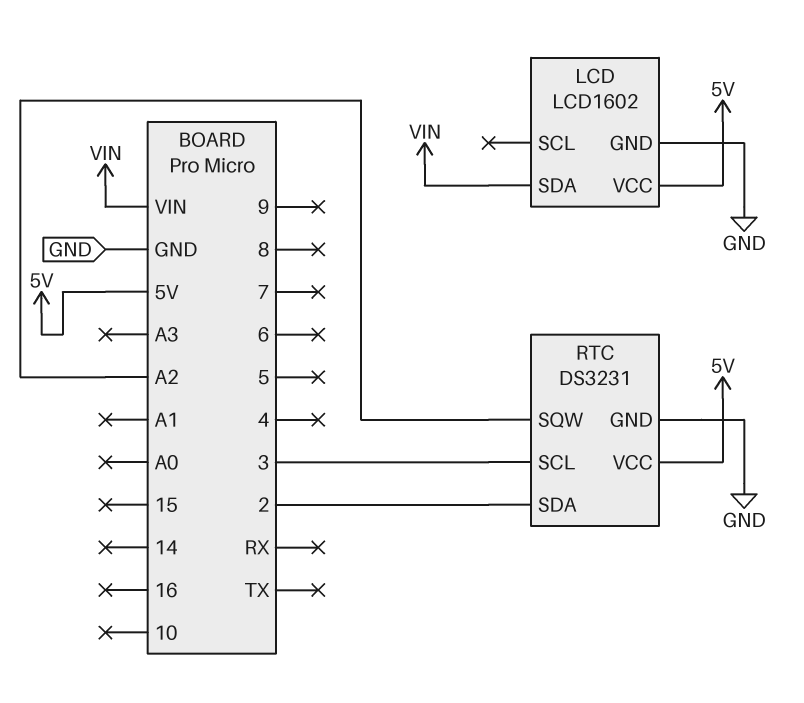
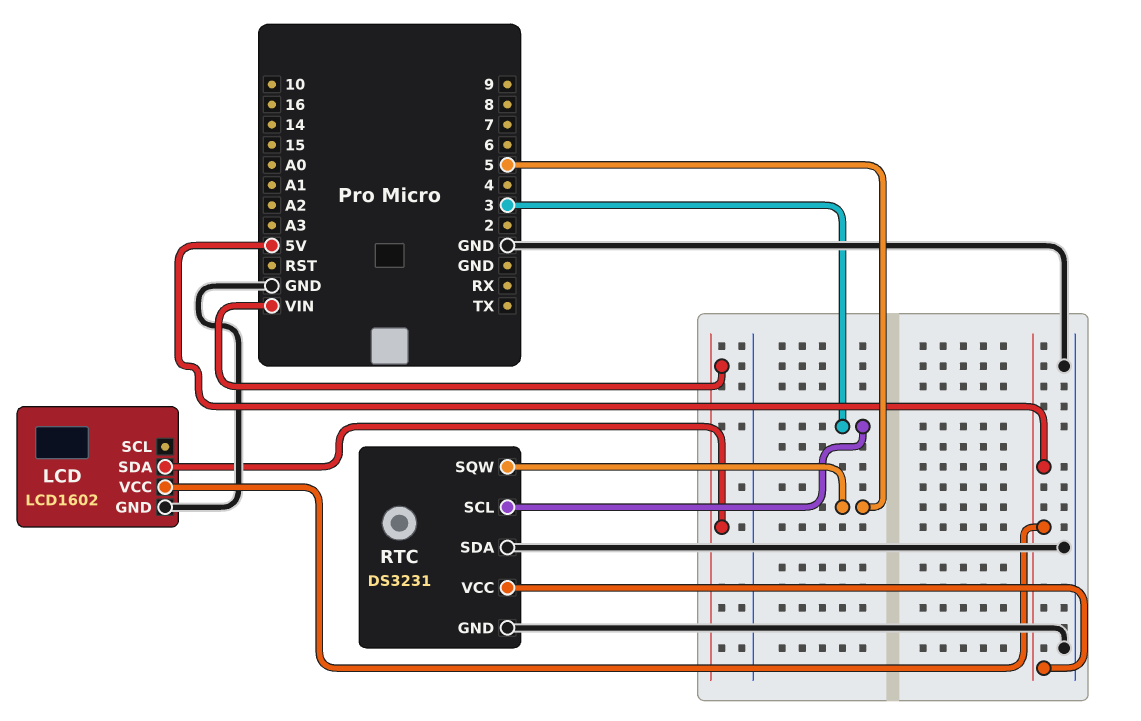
RTC pin SDA: 2 -> GND
RTC pin SQW: A2 -> 5

